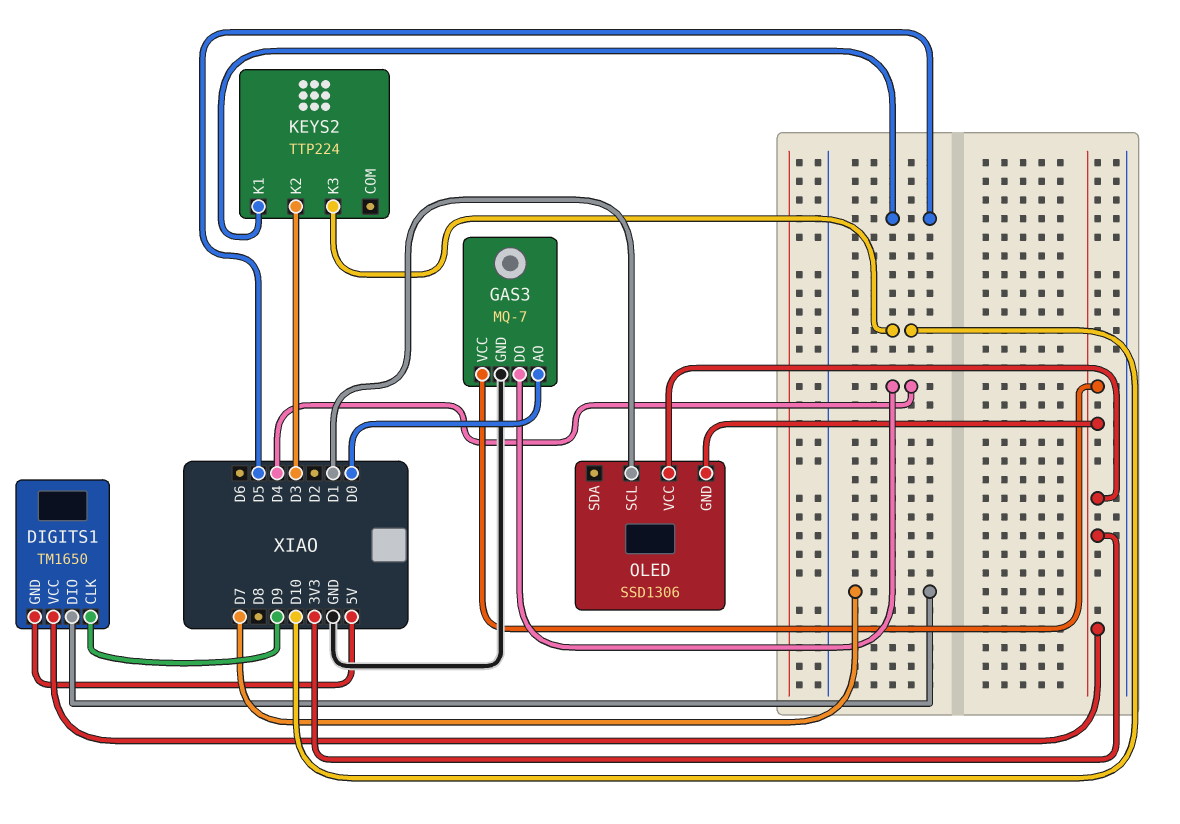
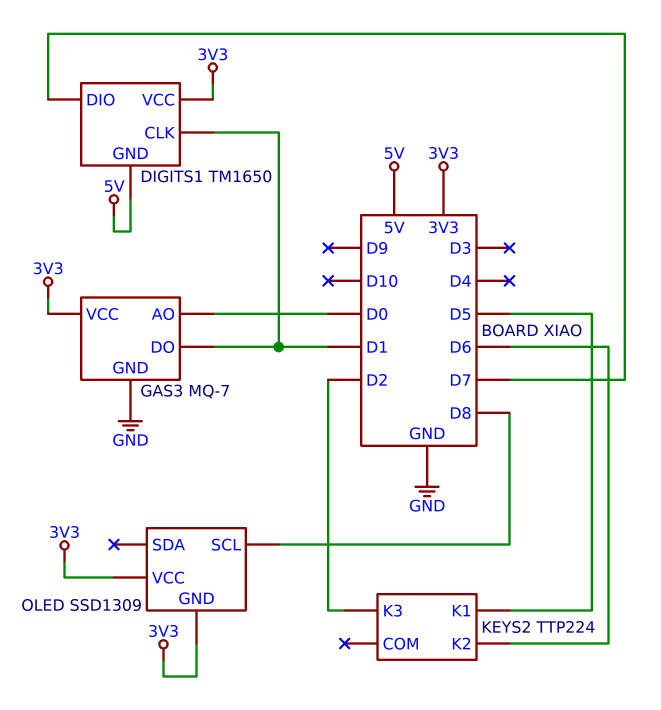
DIGITS1 pin CLK: D9 -> D1
GAS3 pin DO: D4 -> D1
KEYS2 pin K2: D3 -> D6
KEYS2 pin K3: D10 -> D2
OLED: SSD1306 -> SSD1309
OLED pin SCL: D1 -> D8

